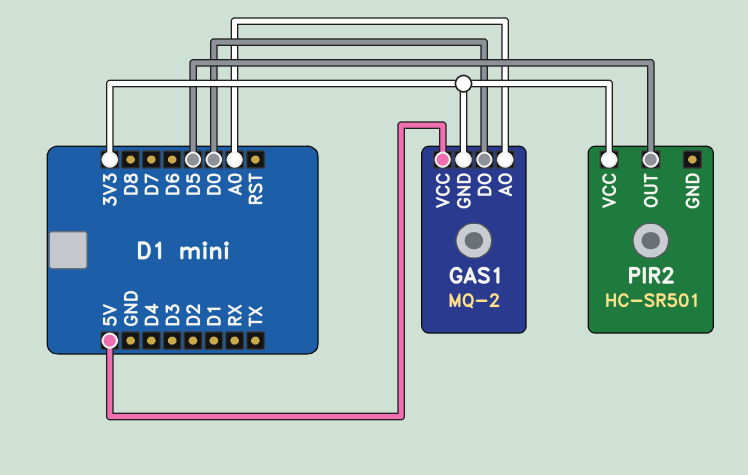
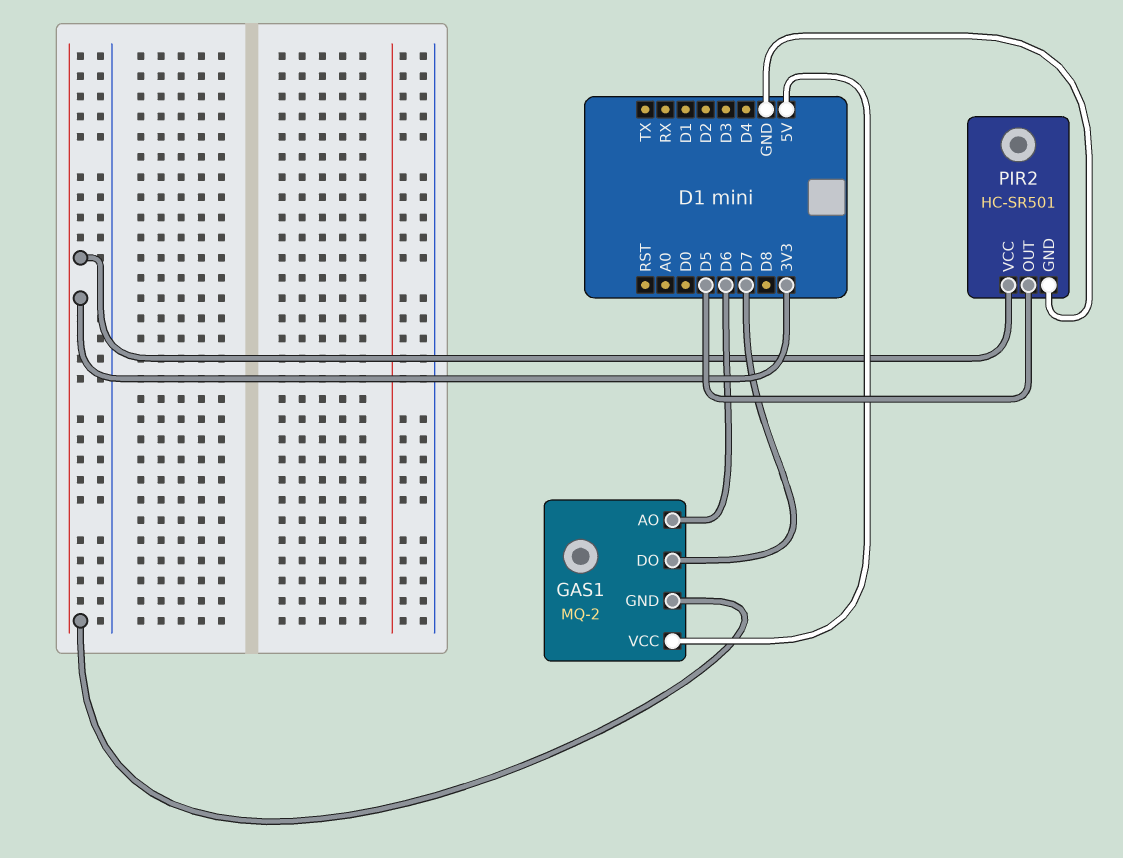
GAS1 pin AO: A0 -> D6
GAS1 pin DO: D0 -> D7
PIR2 pin GND: none -> GND

